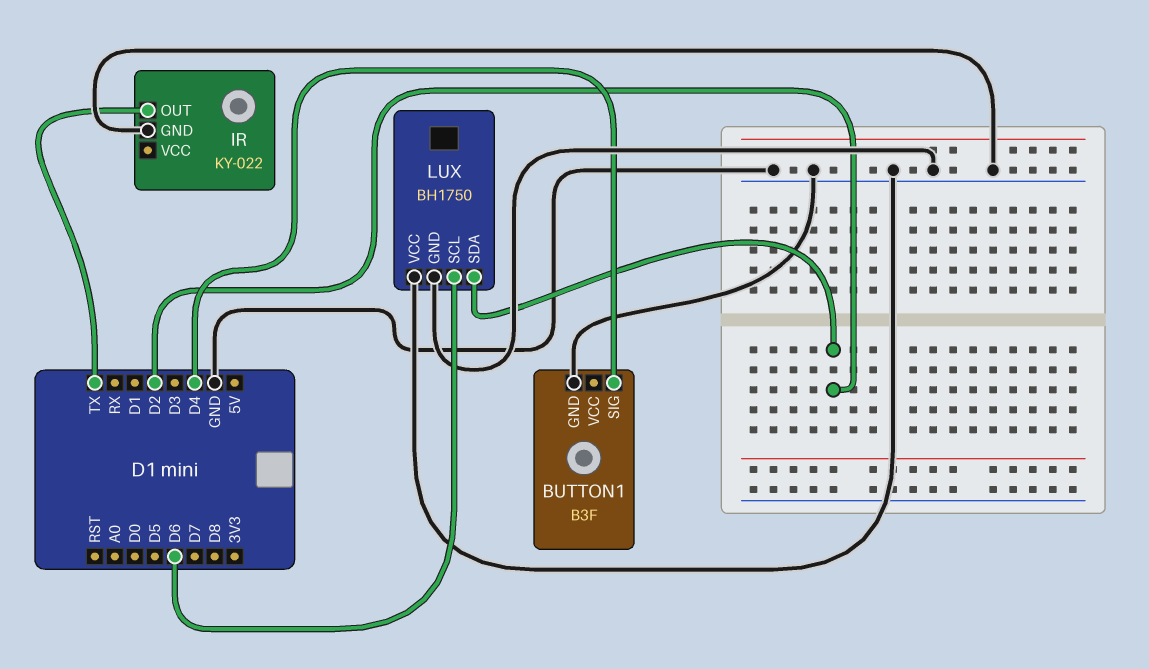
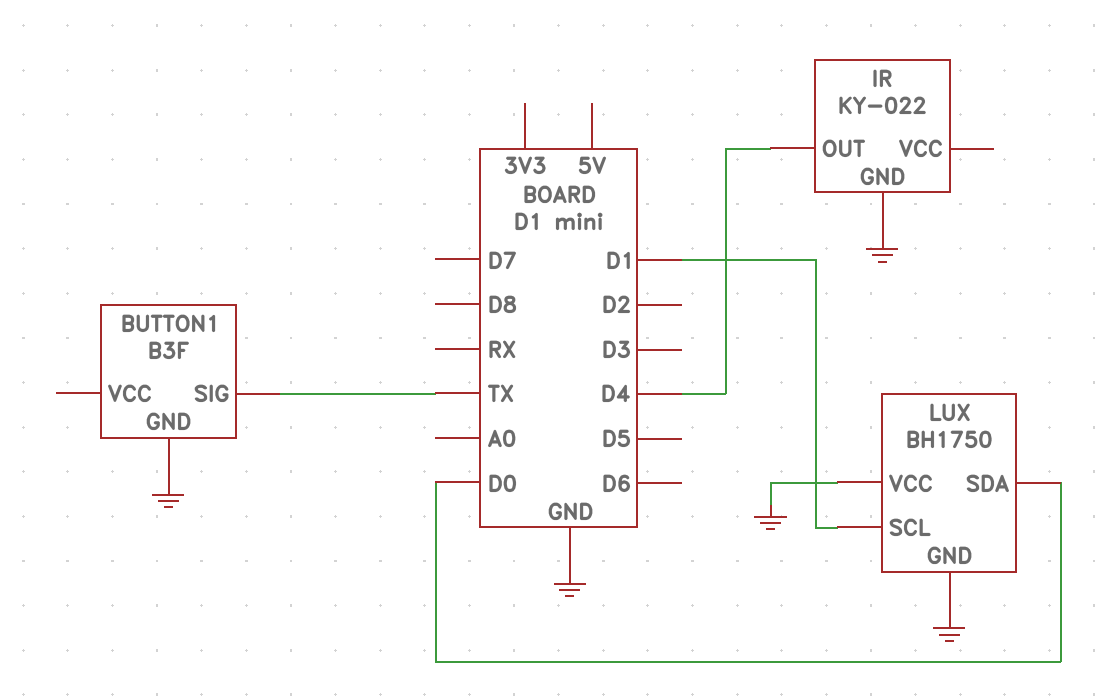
BUTTON1 pin SIG: D4 -> TX
IR pin OUT: TX -> D4
LUX pin SCL: D6 -> D1
LUX pin SDA: D2 -> D0

